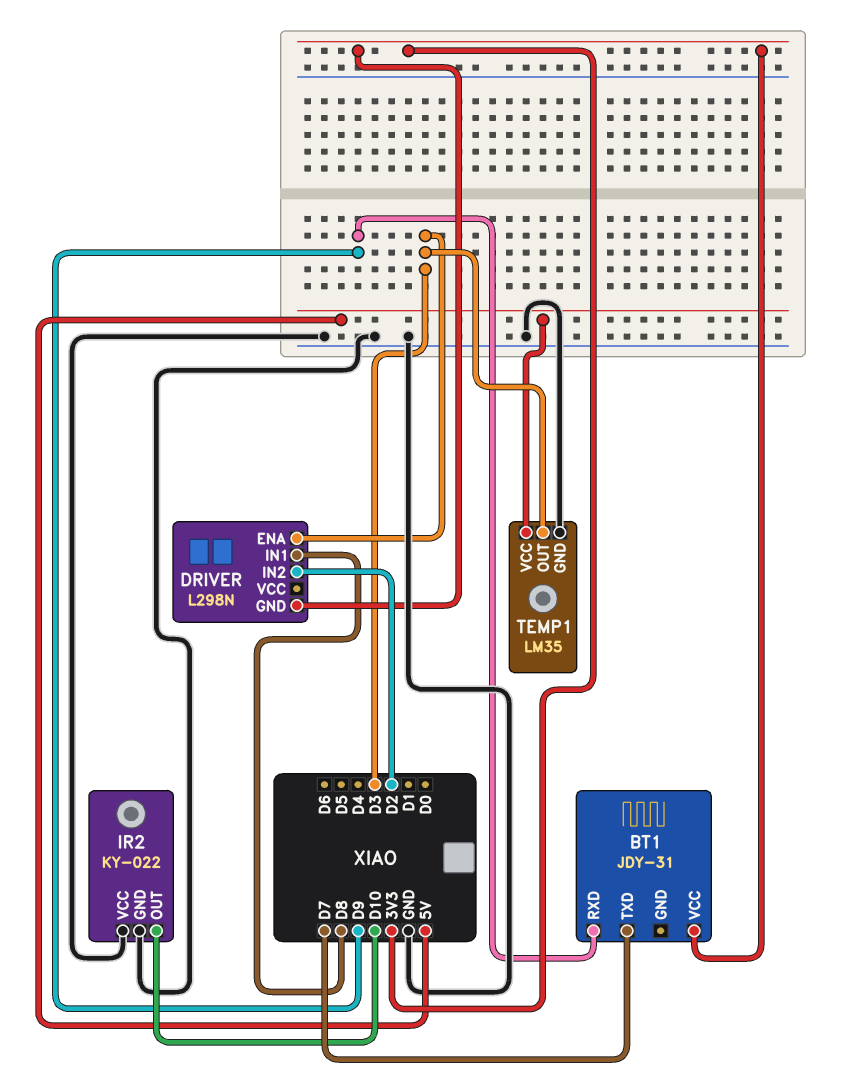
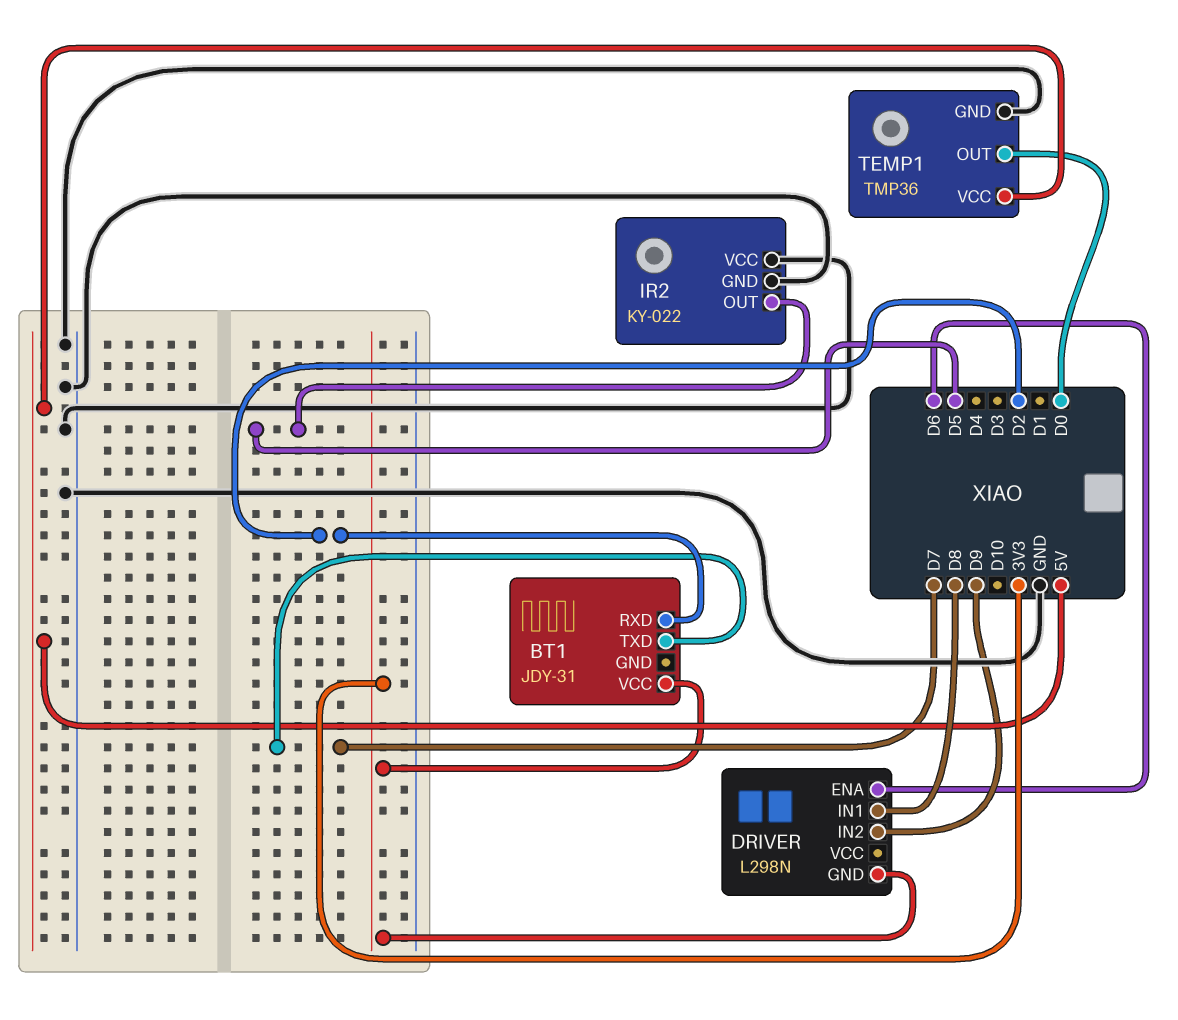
BT1 pin RXD: D9 -> D2
DRIVER pin ENA: D3 -> D6
DRIVER pin IN2: D2 -> D9
IR2 pin OUT: D10 -> D5
TEMP1: LM35 -> TMP36
TEMP1 pin OUT: D3 -> D0

